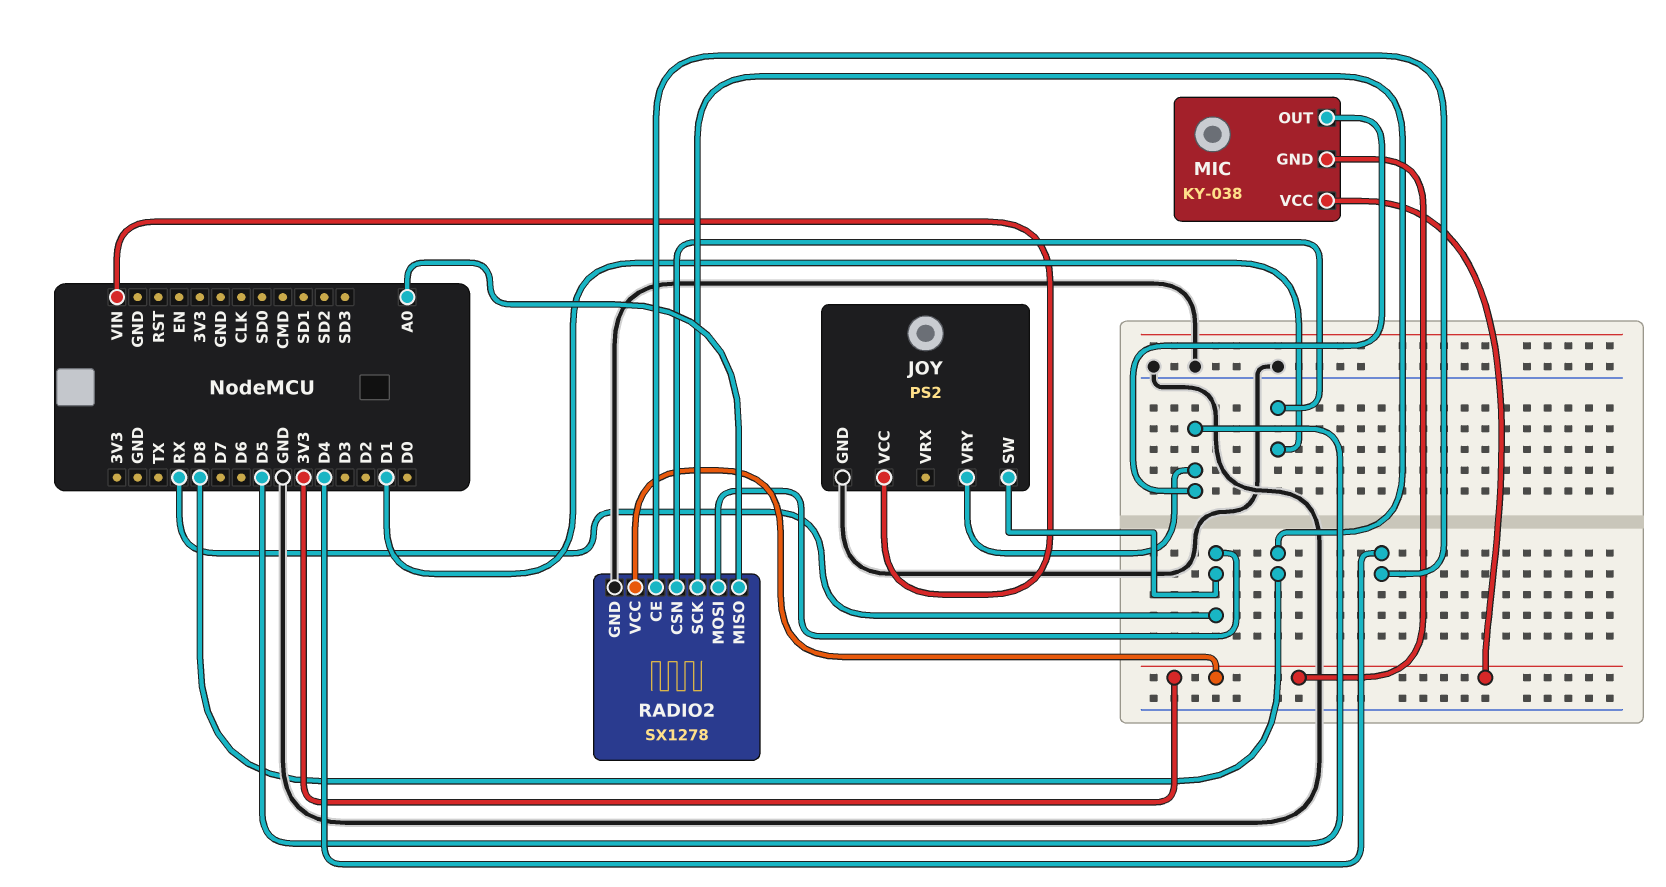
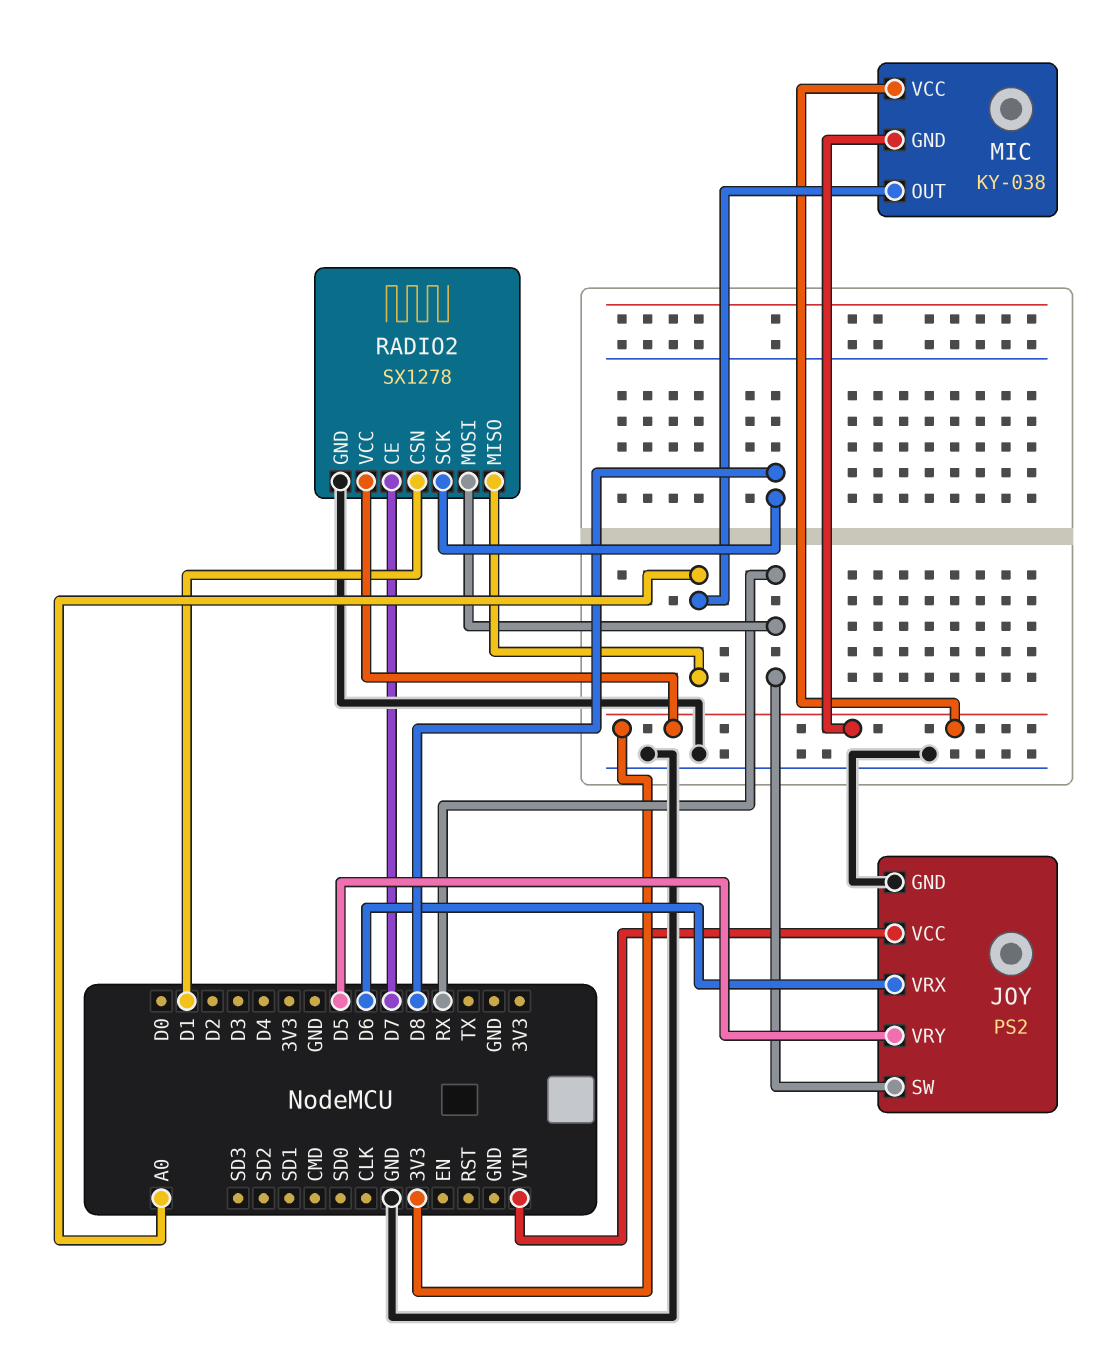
JOY pin VRX: none -> D6
MIC pin OUT: D5 -> A0
RADIO2 pin CE: D4 -> D7

